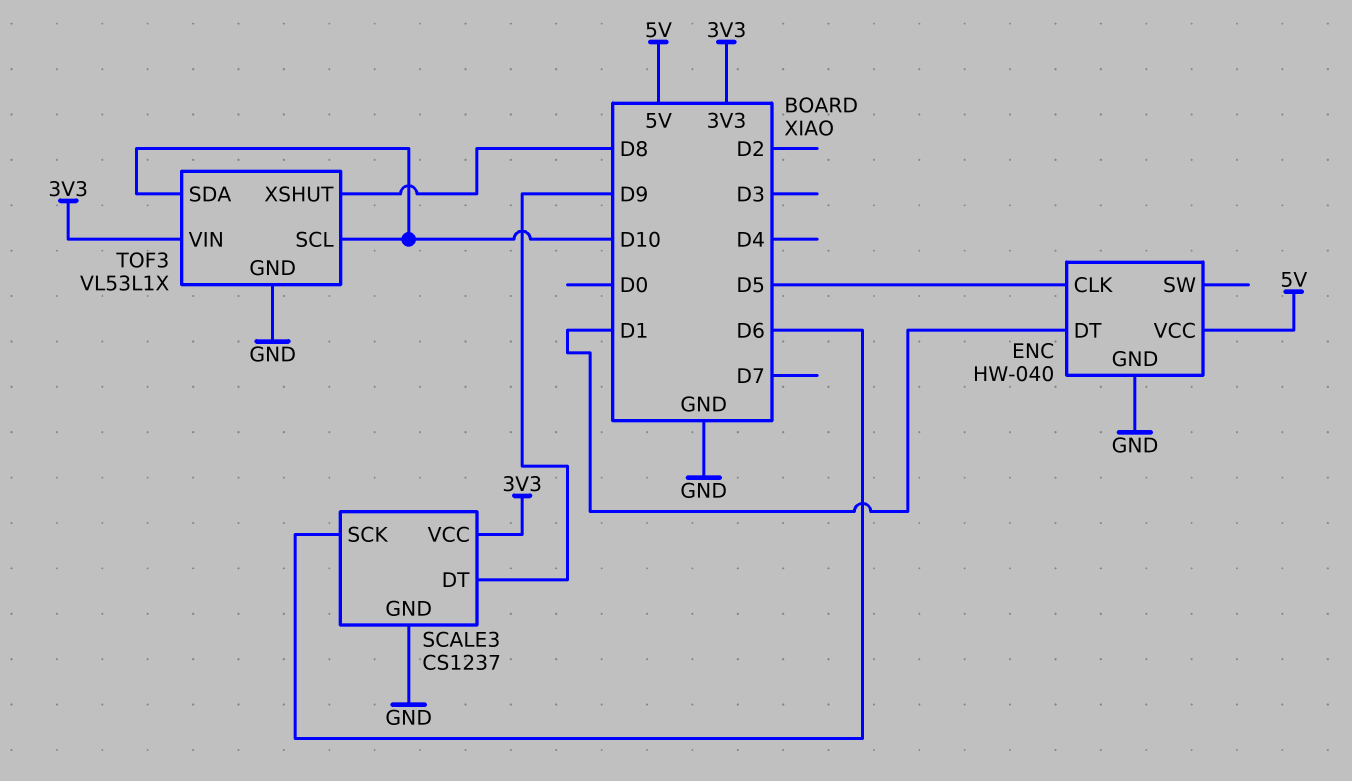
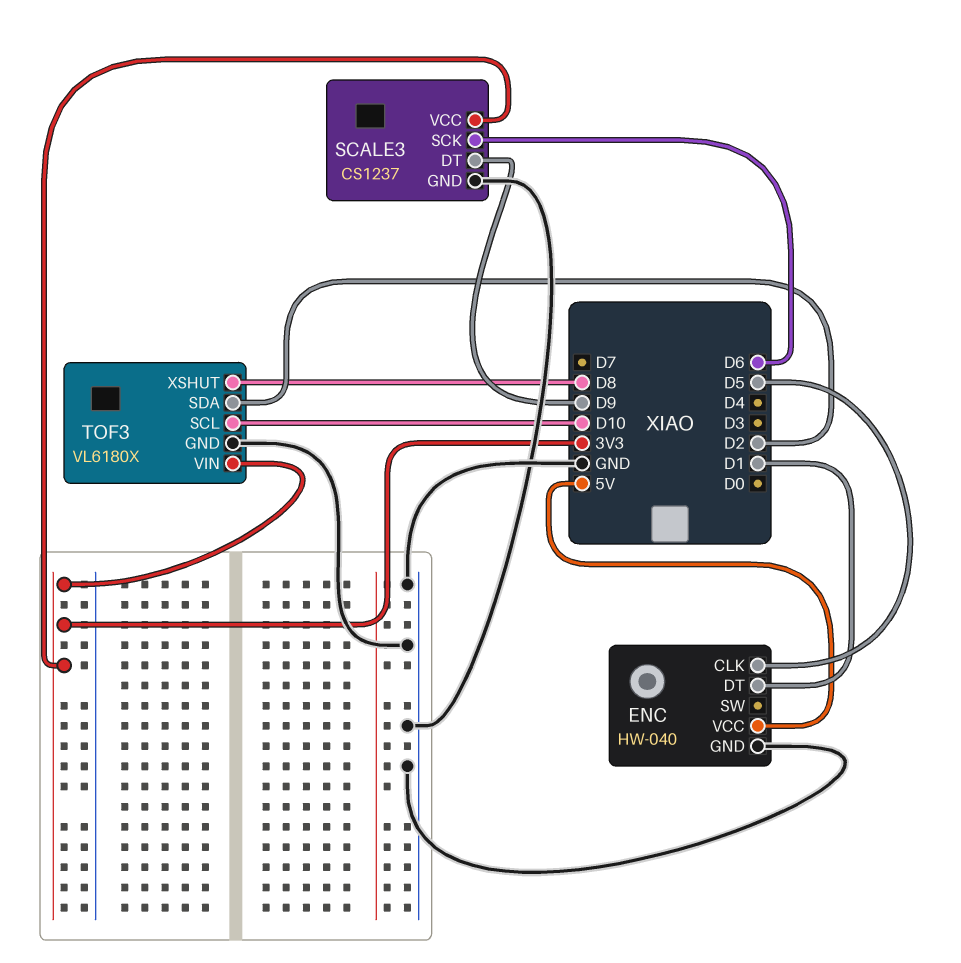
TOF3: VL53L1X -> VL6180X
TOF3 pin SDA: D10 -> D2

